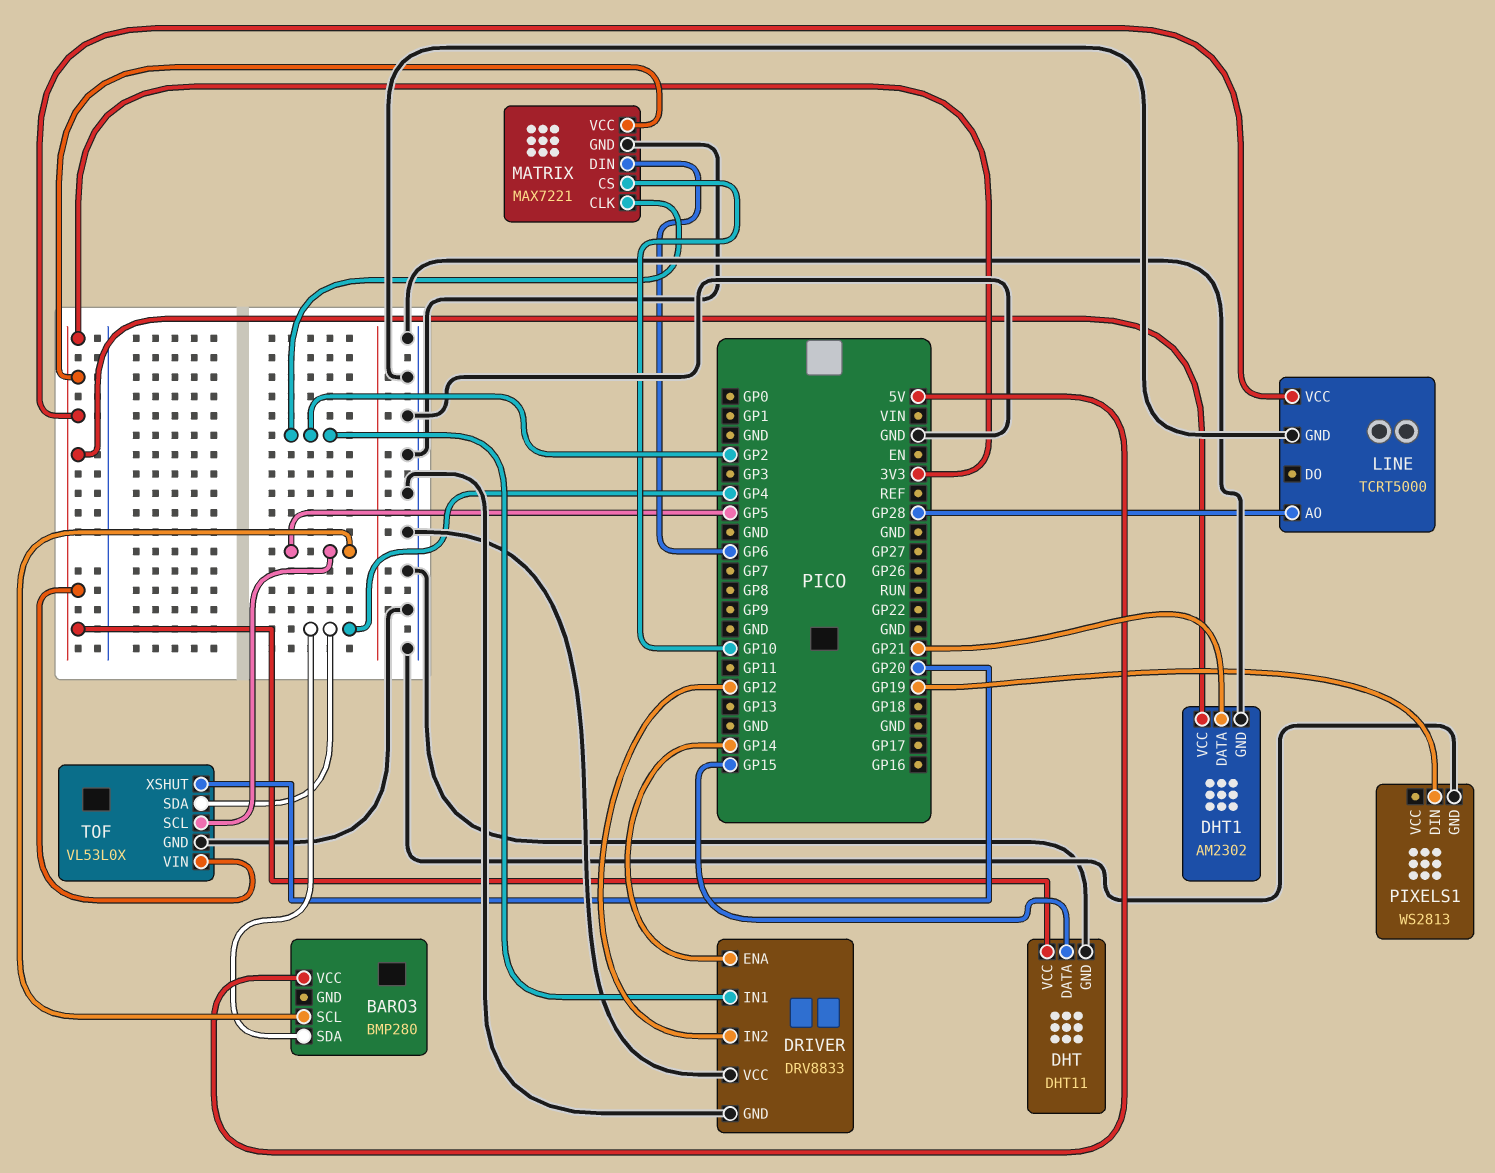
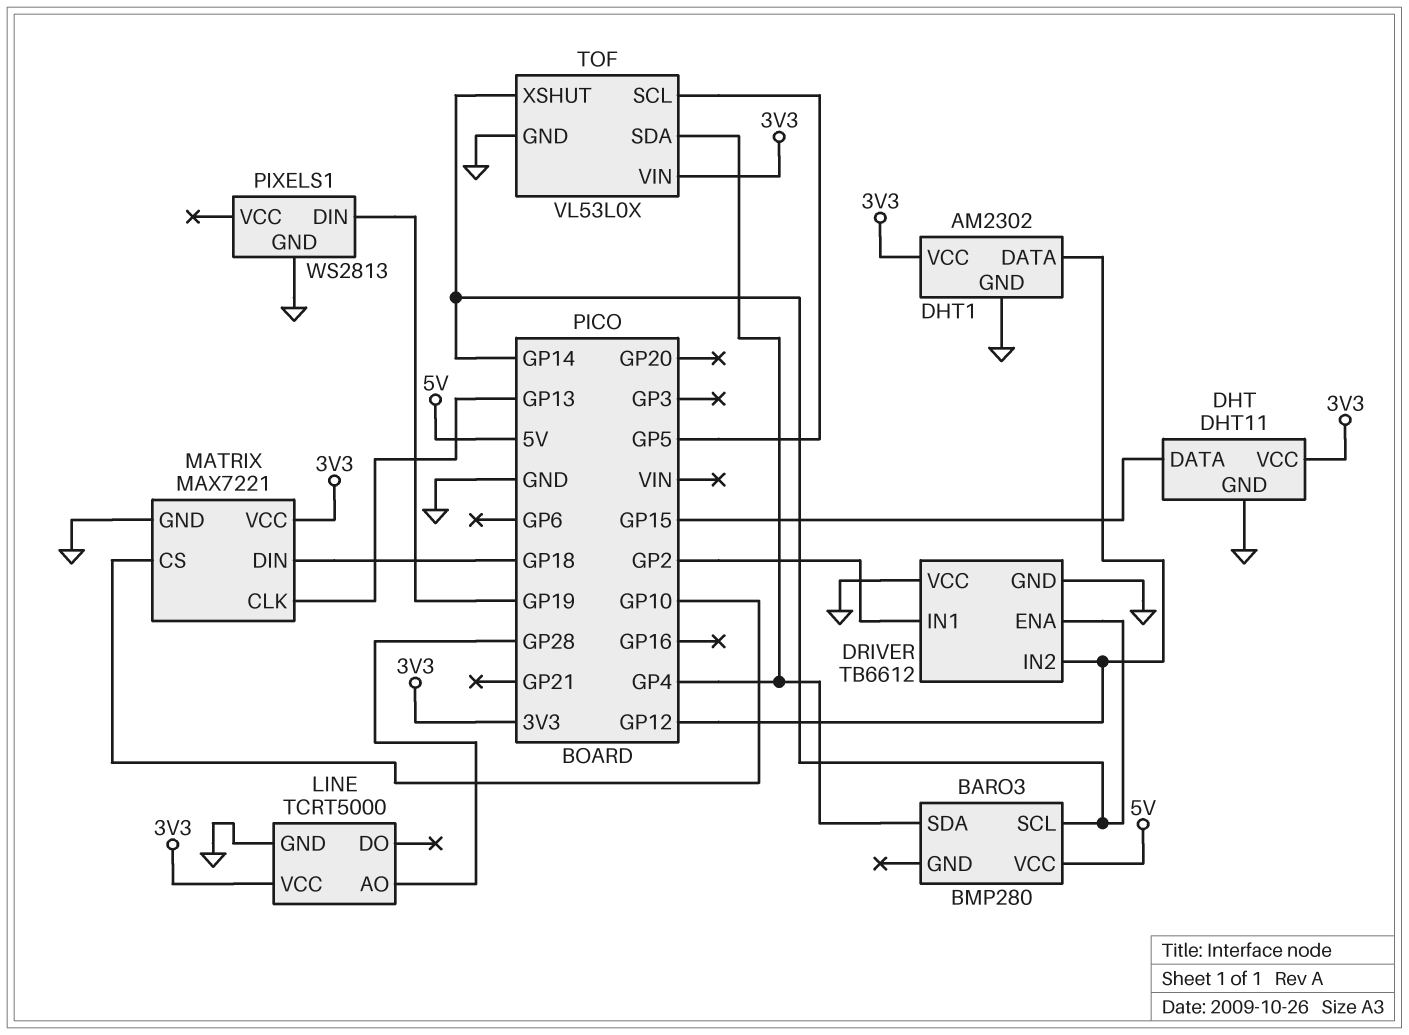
BARO3 pin SCL: GP5 -> GP14
DHT1 pin DATA: GP21 -> GP12
DRIVER: DRV8833 -> TB6612
MATRIX pin CLK: GP2 -> GP13
MATRIX pin DIN: GP6 -> GP18
TOF pin XSHUT: GP20 -> GP14

